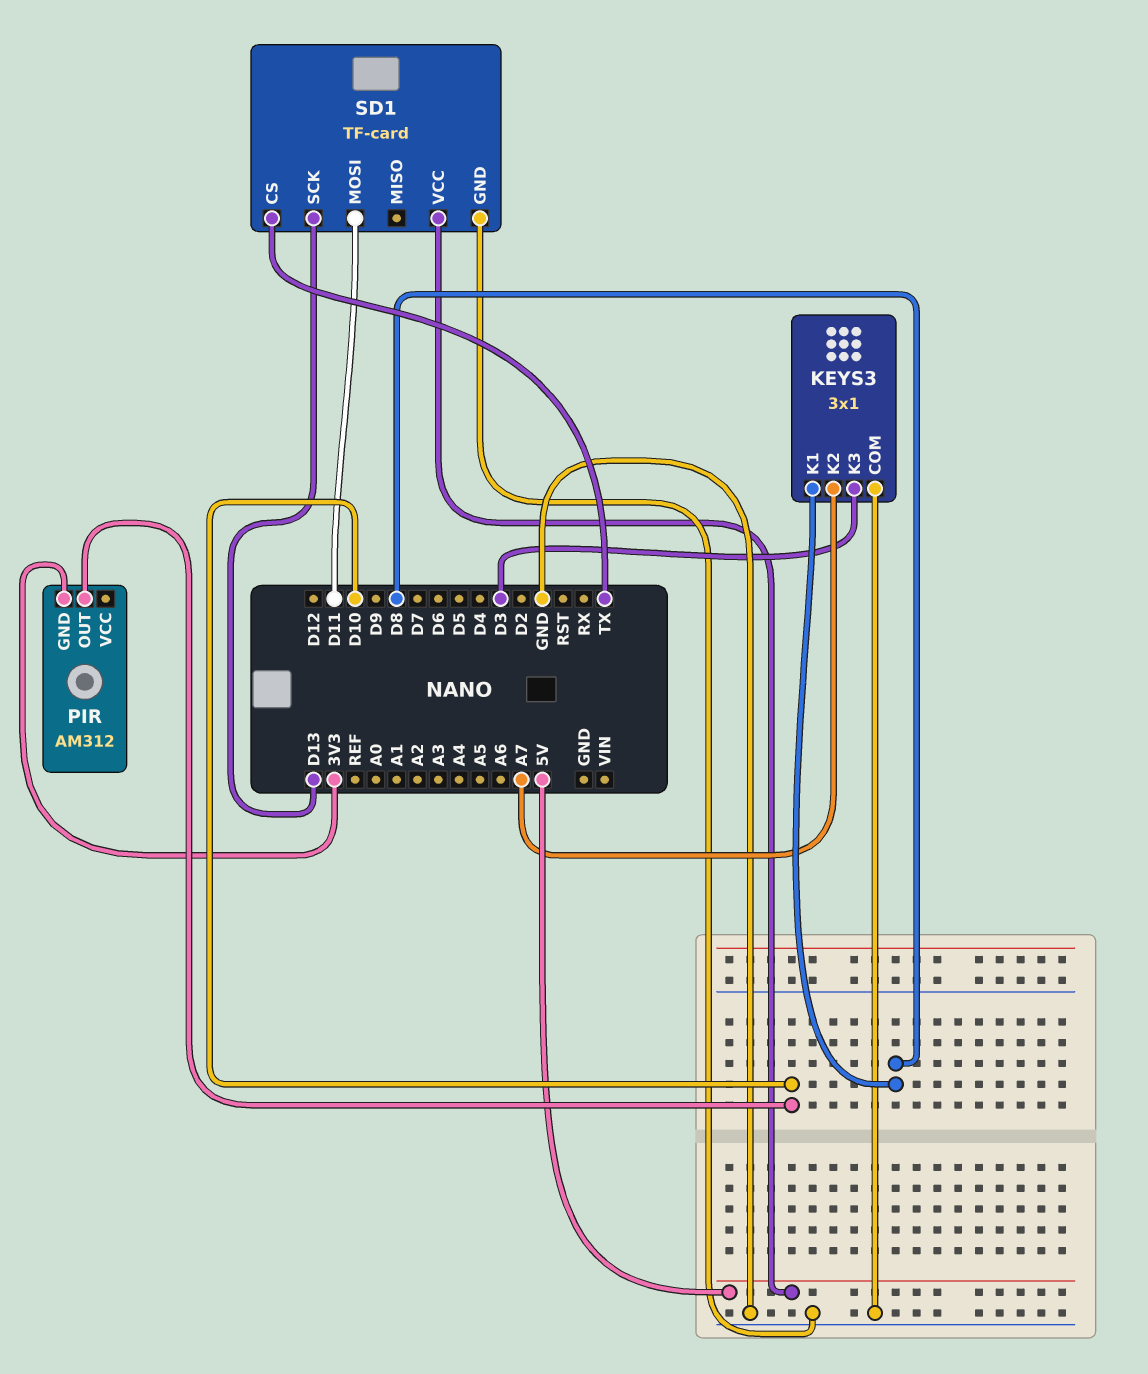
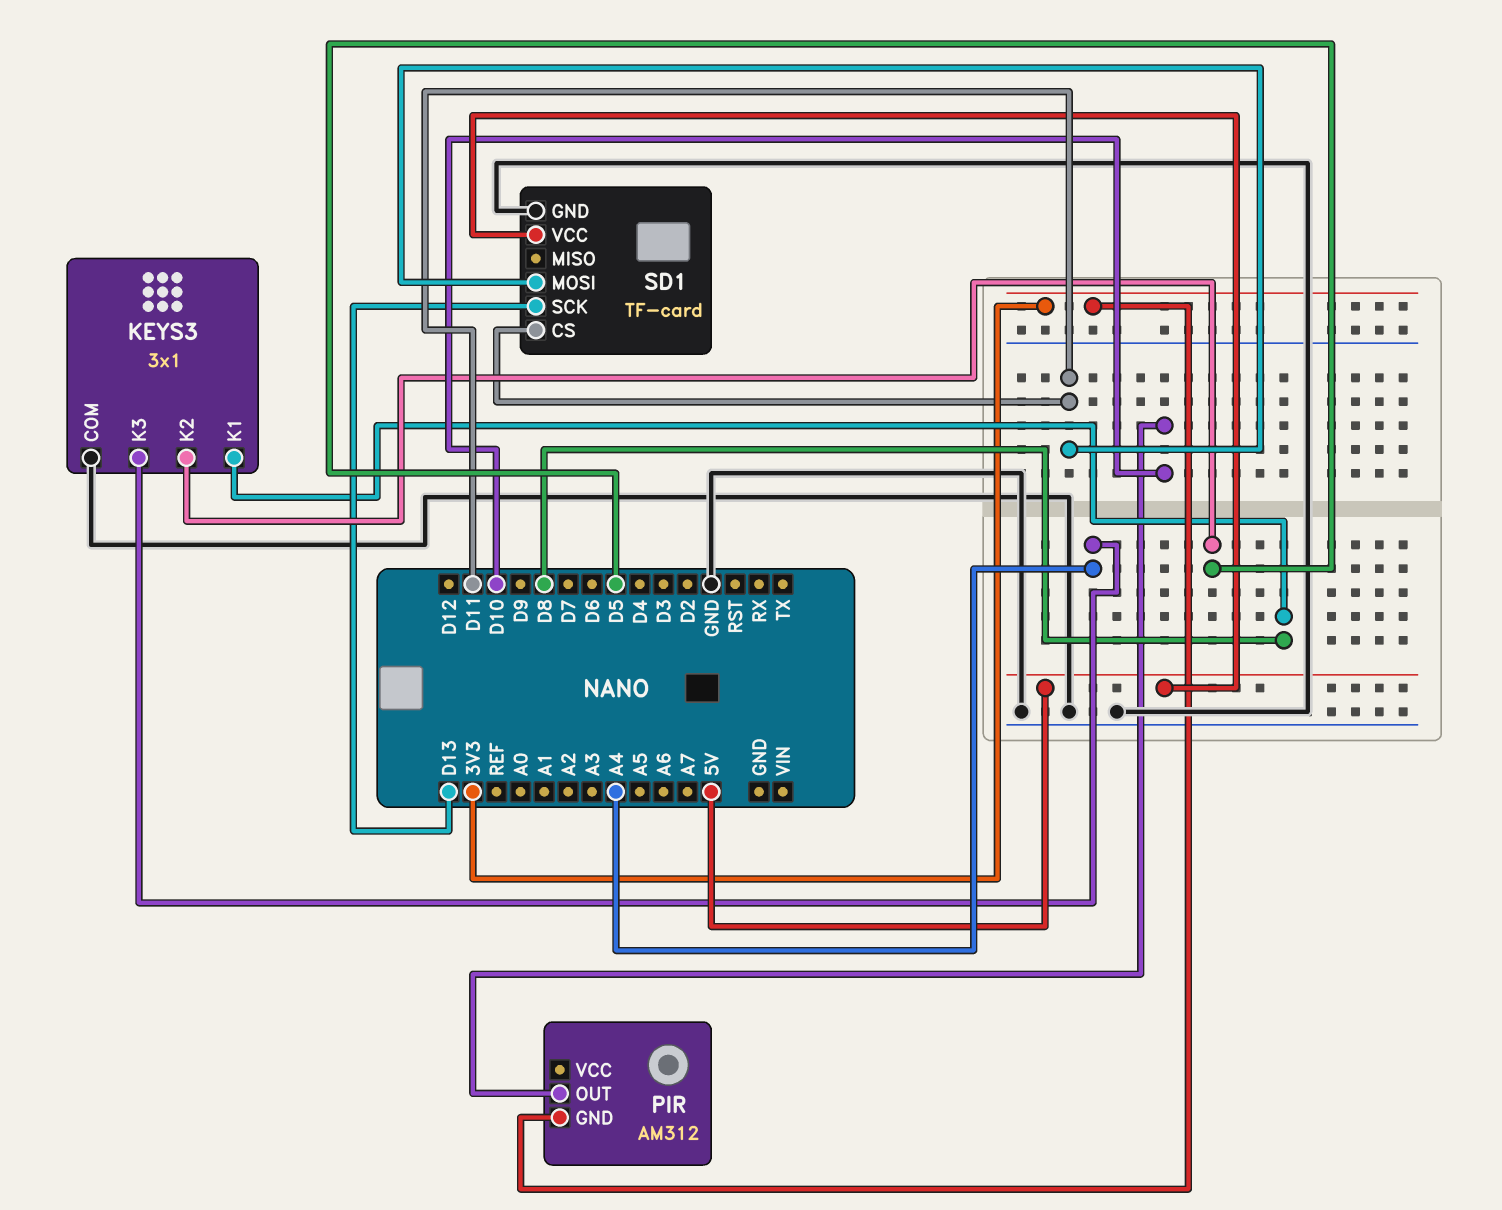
KEYS3 pin K2: A7 -> D5
KEYS3 pin K3: D3 -> A4
SD1 pin CS: TX -> D11

